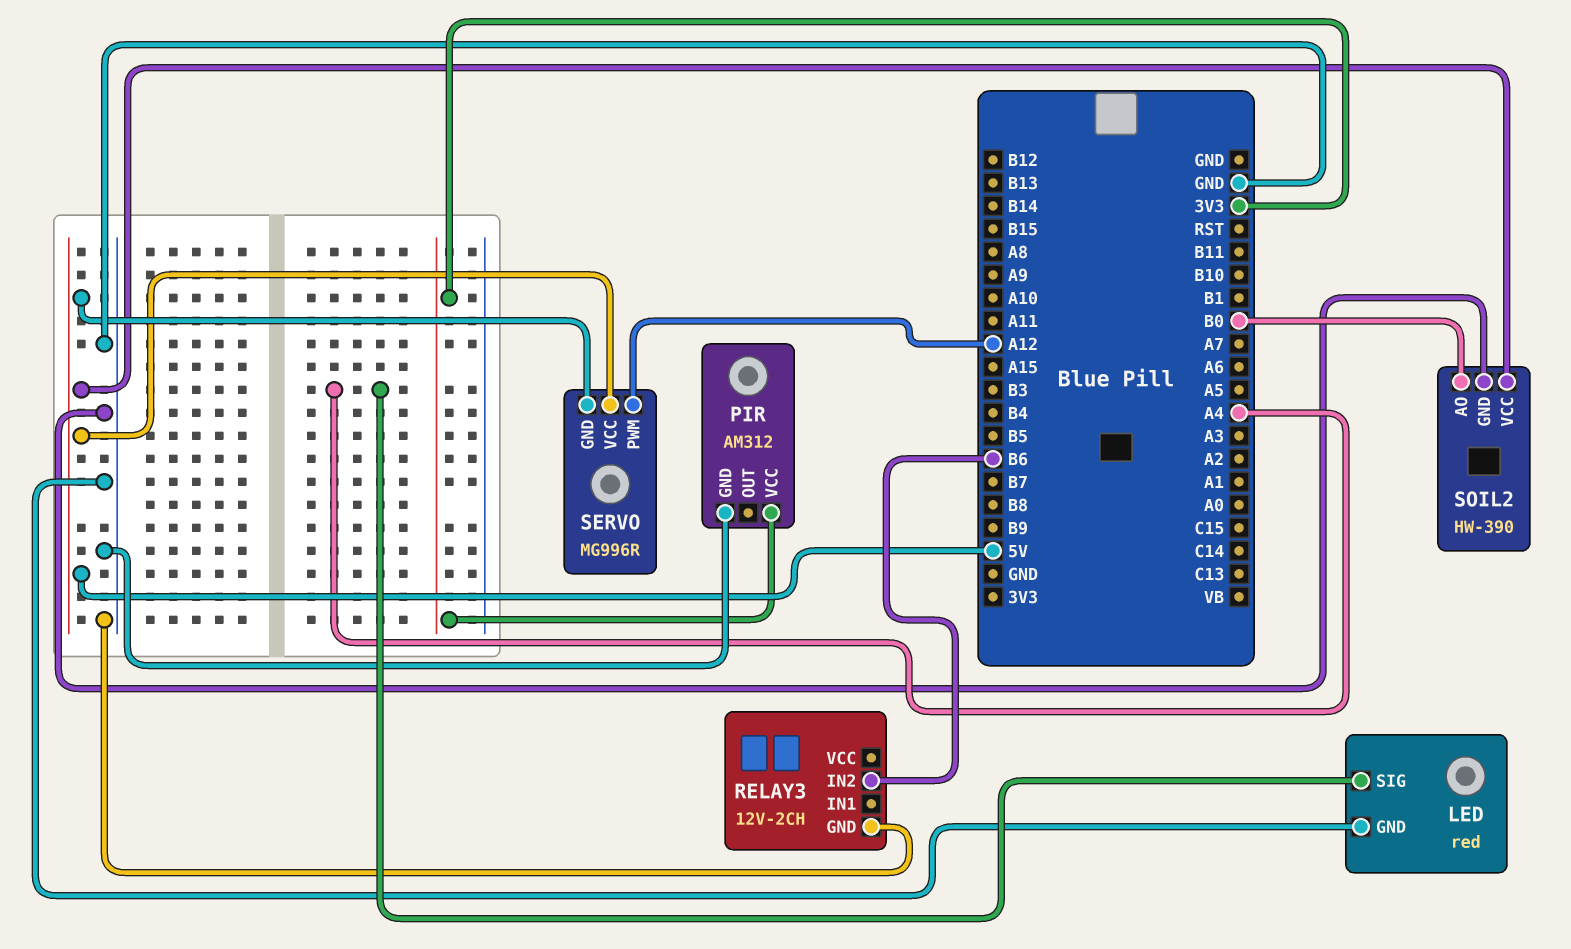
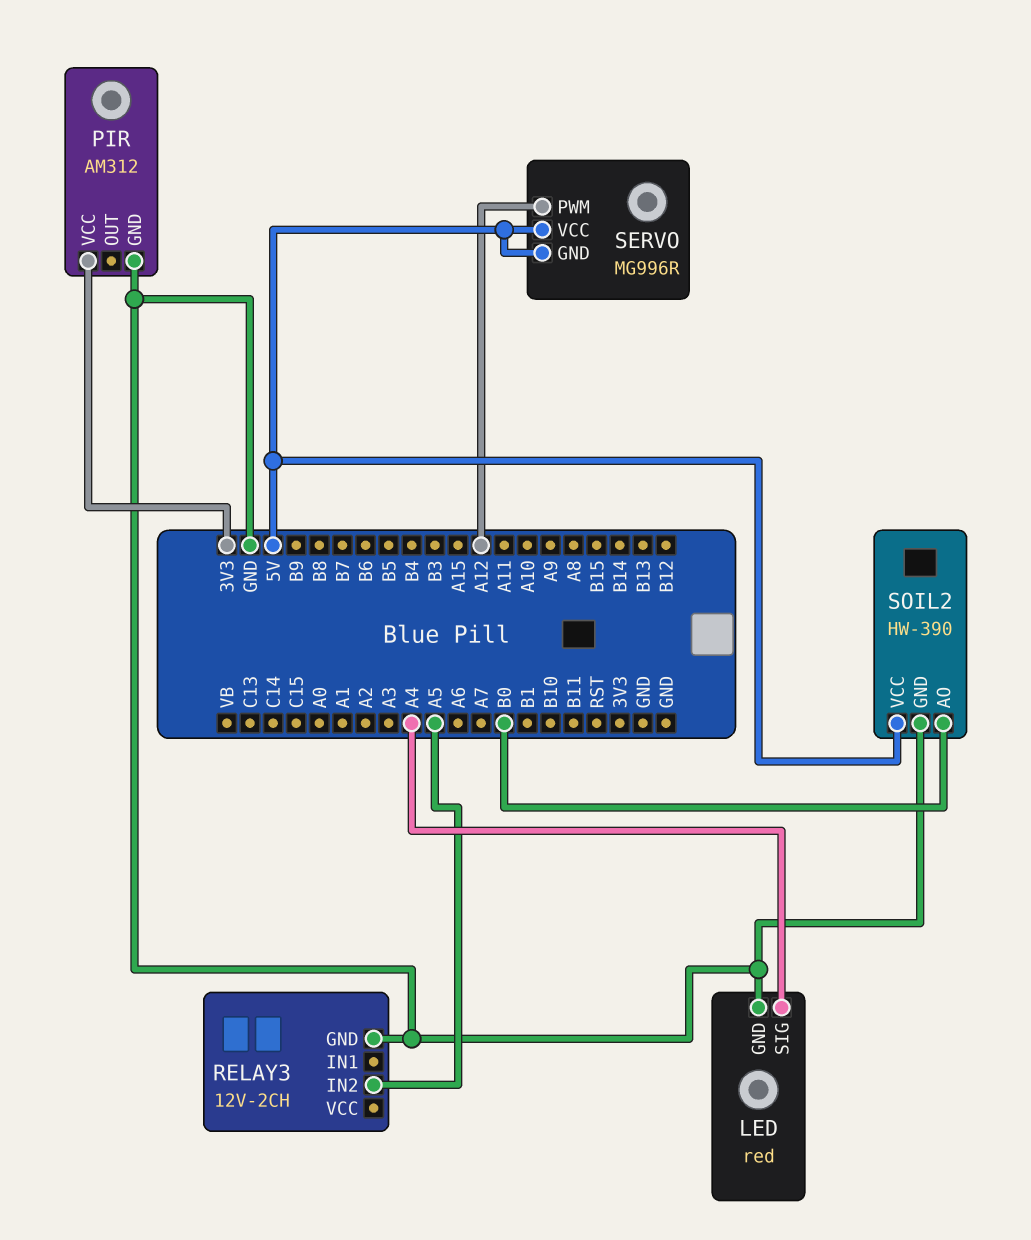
RELAY3 pin IN2: B6 -> A5

